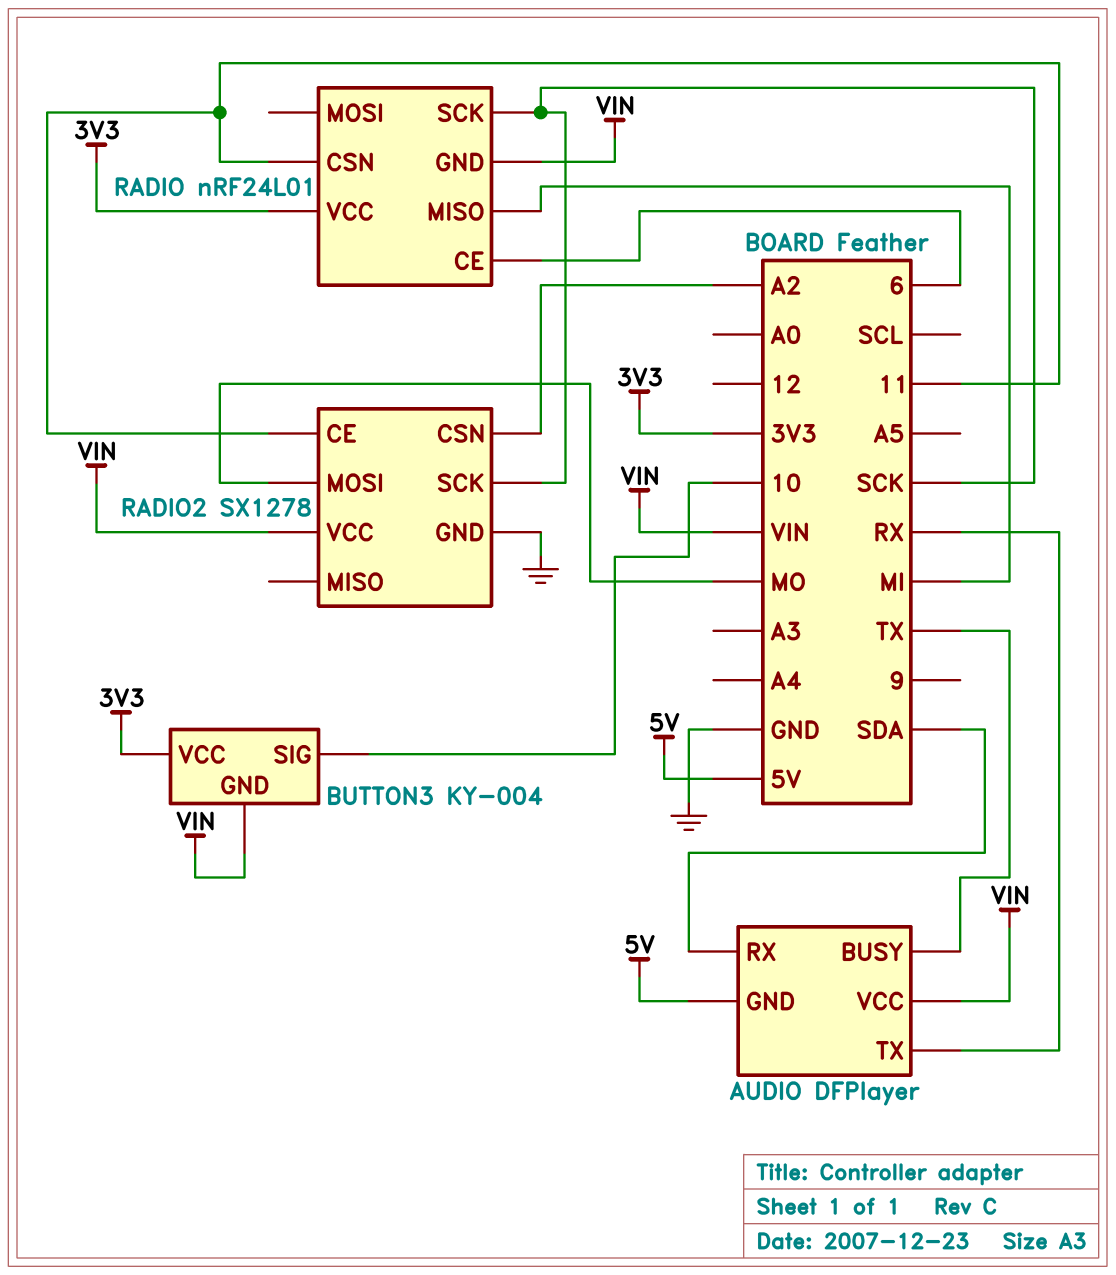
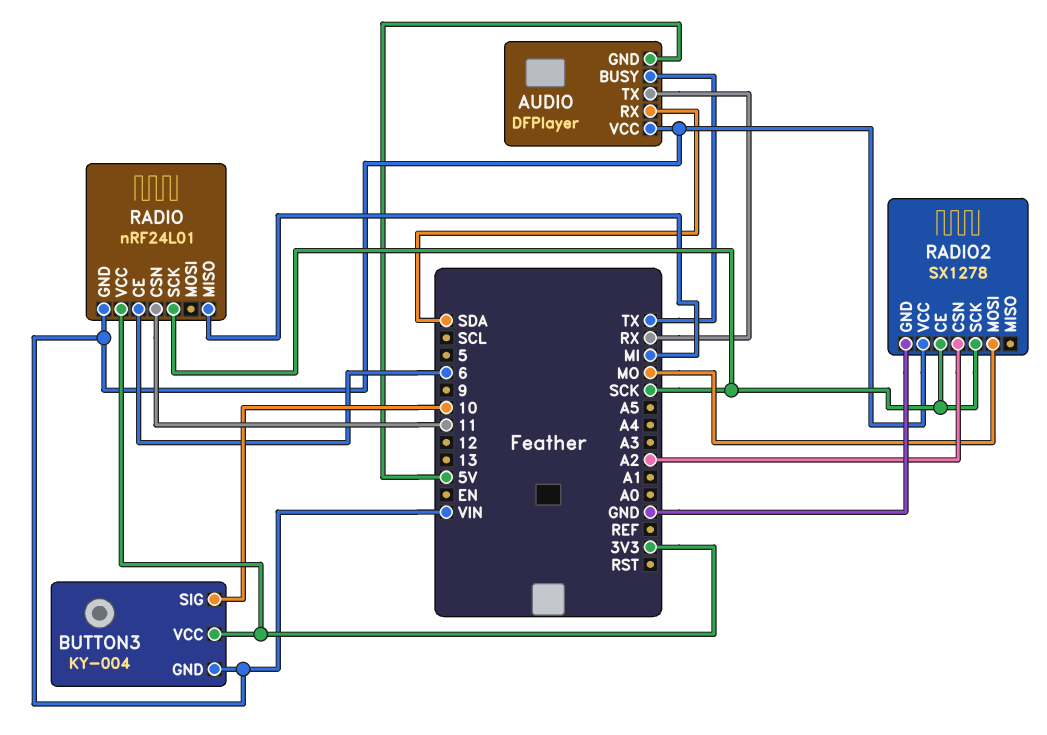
RADIO2 pin CE: 11 -> SCK

